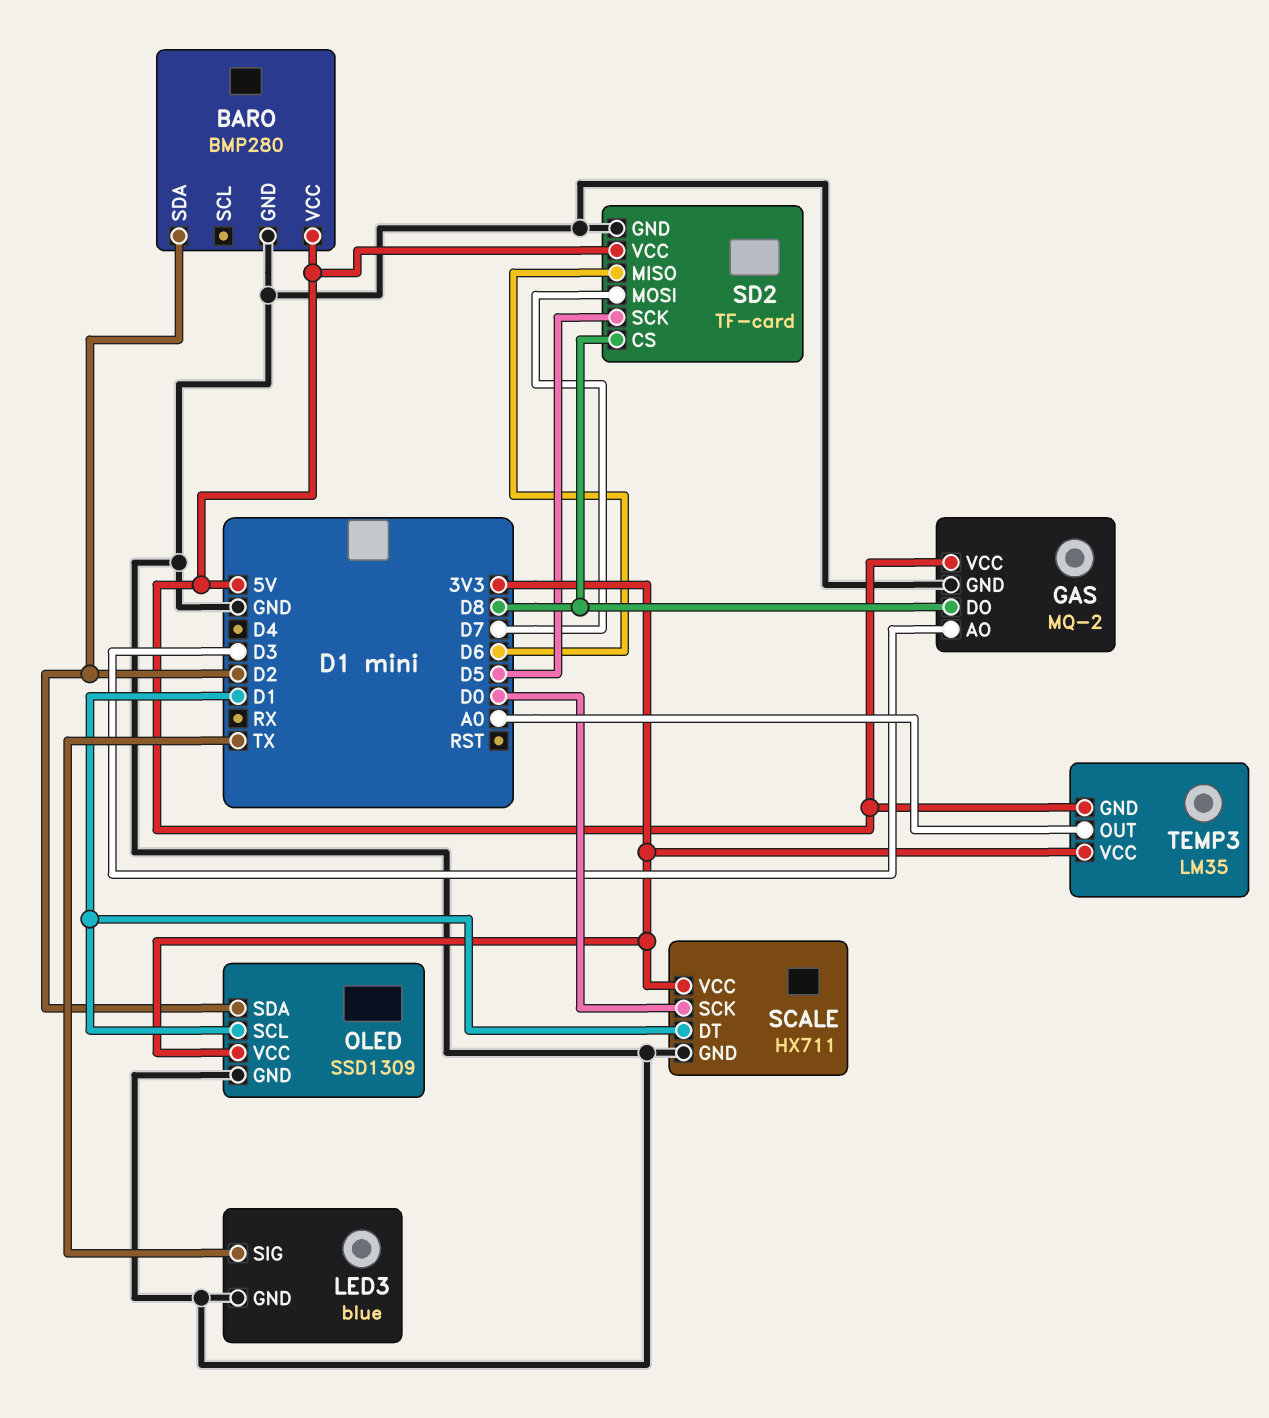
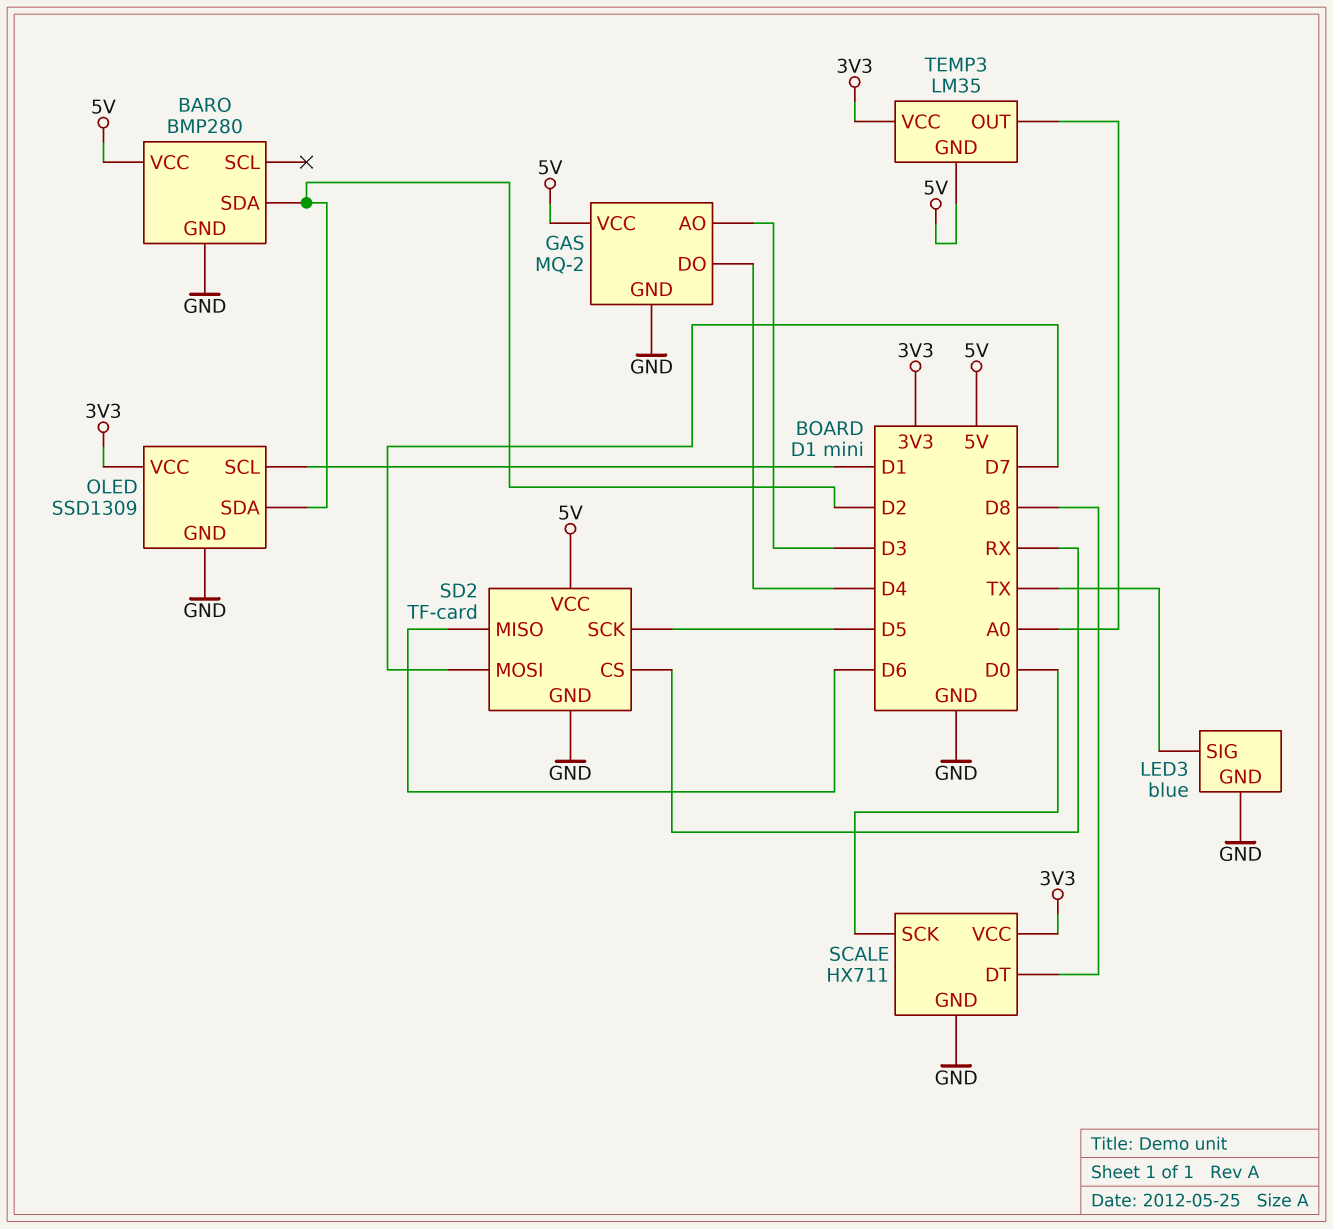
GAS pin DO: D8 -> D4
SCALE pin DT: D1 -> D8
SD2 pin CS: D8 -> RX

